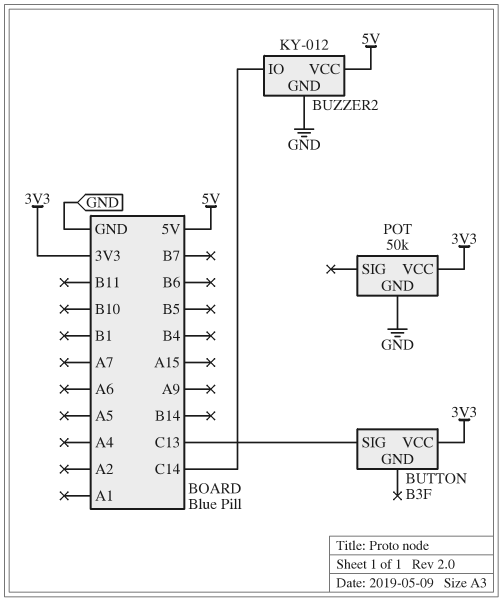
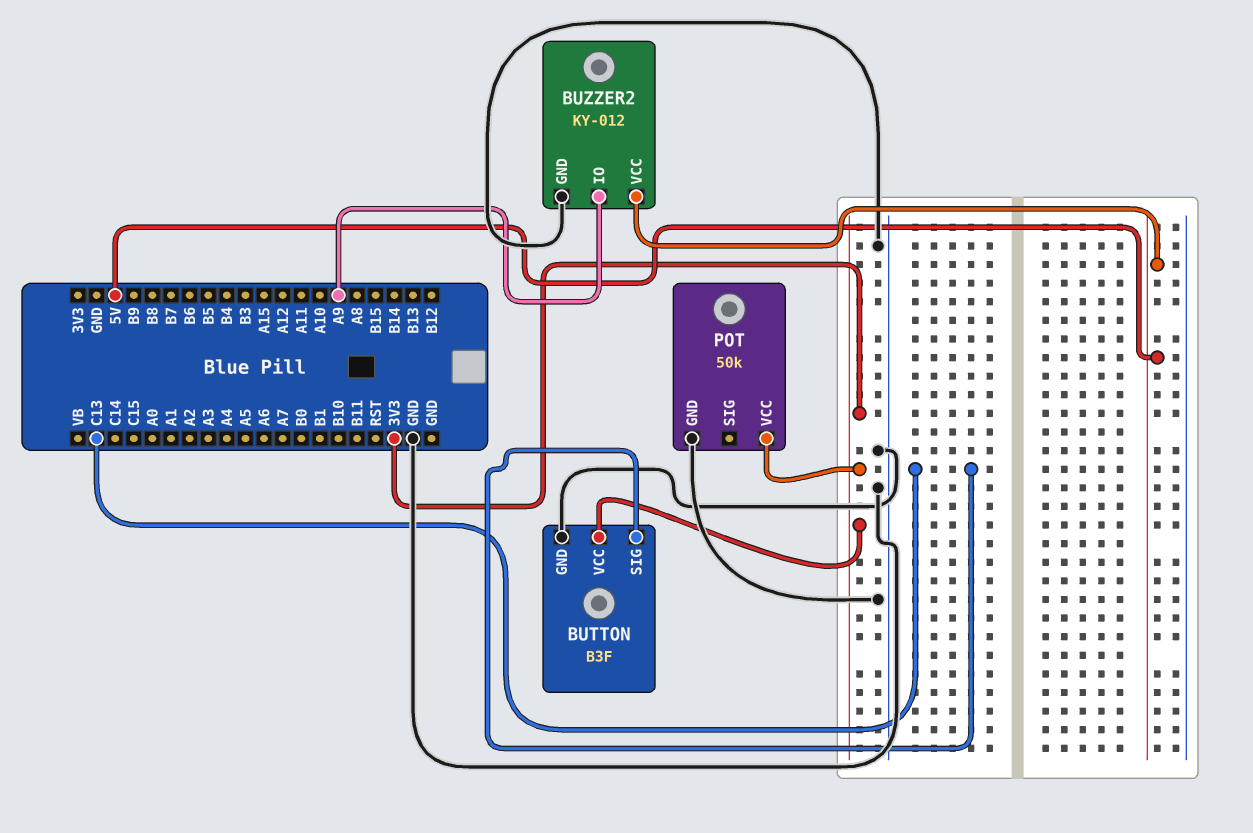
BUTTON pin GND: none -> GND
BUZZER2 pin IO: C14 -> A9

